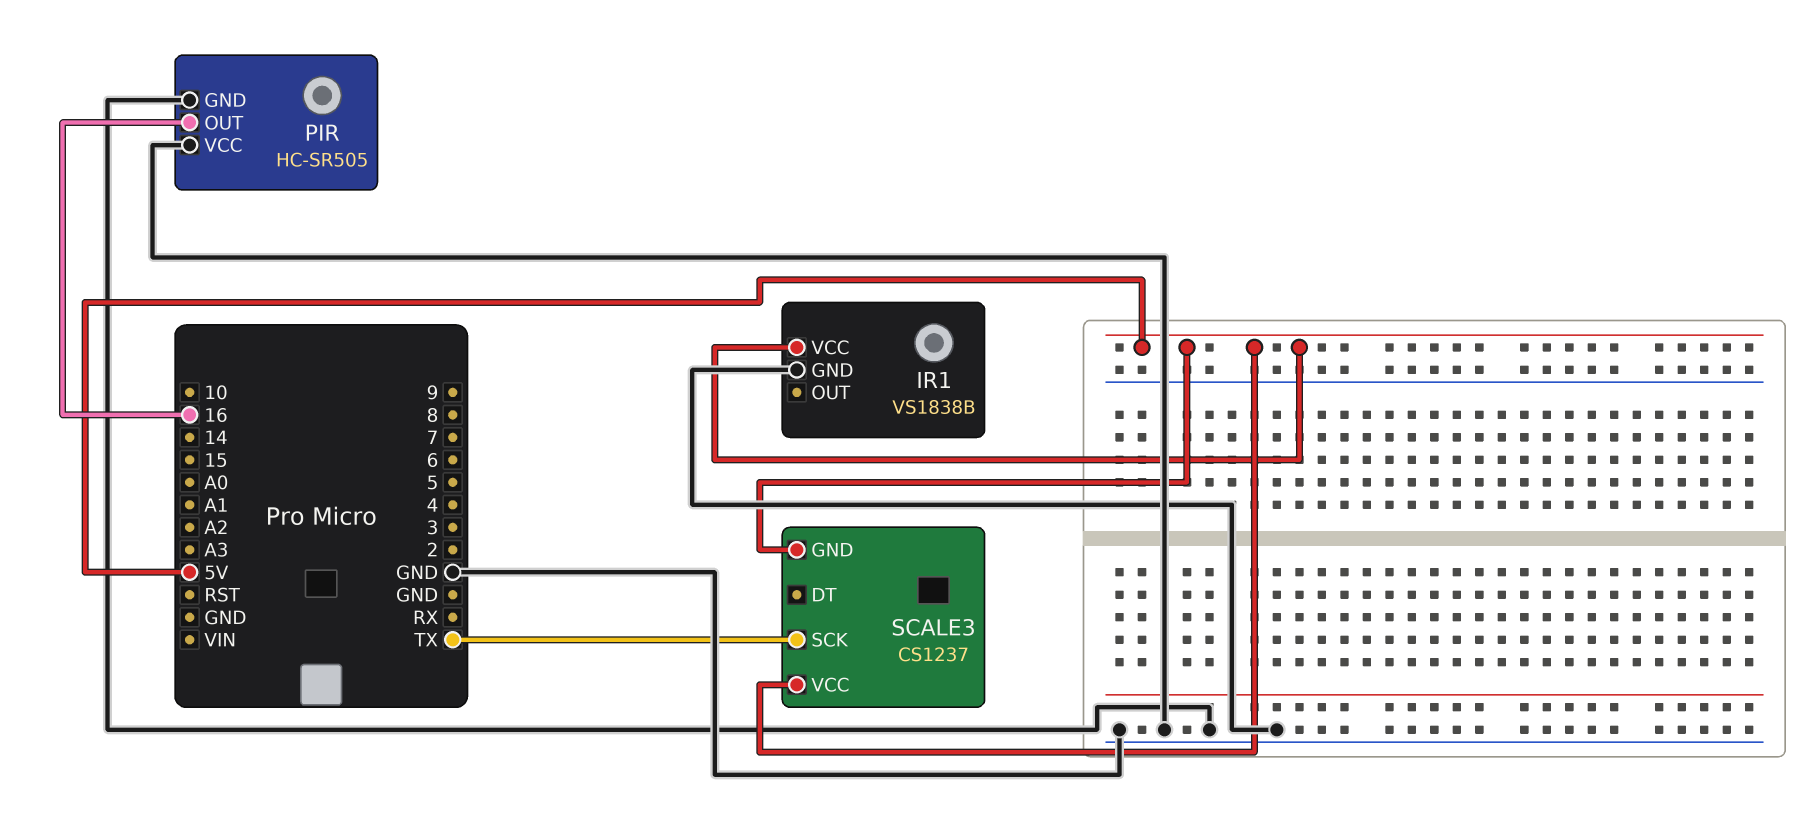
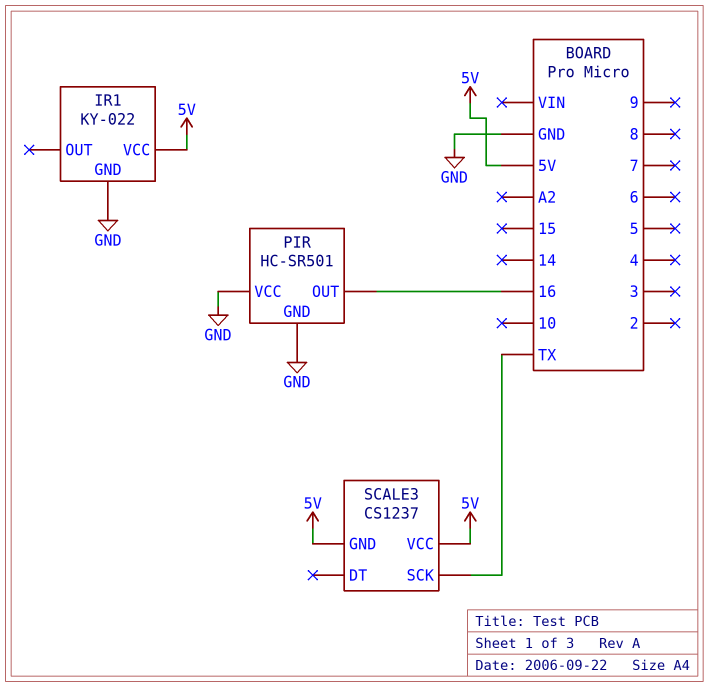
IR1: VS1838B -> KY-022
PIR: HC-SR505 -> HC-SR501

